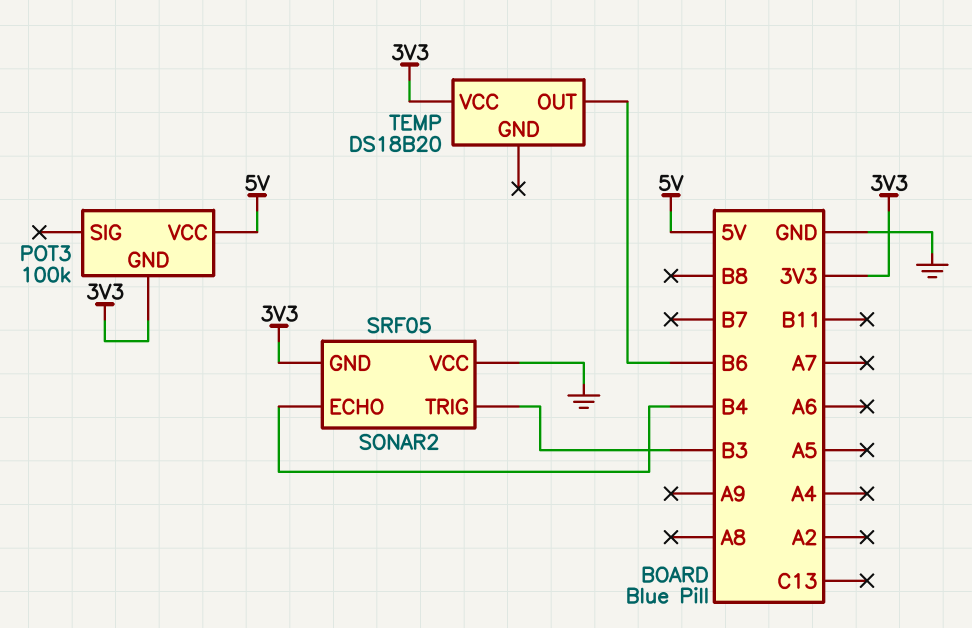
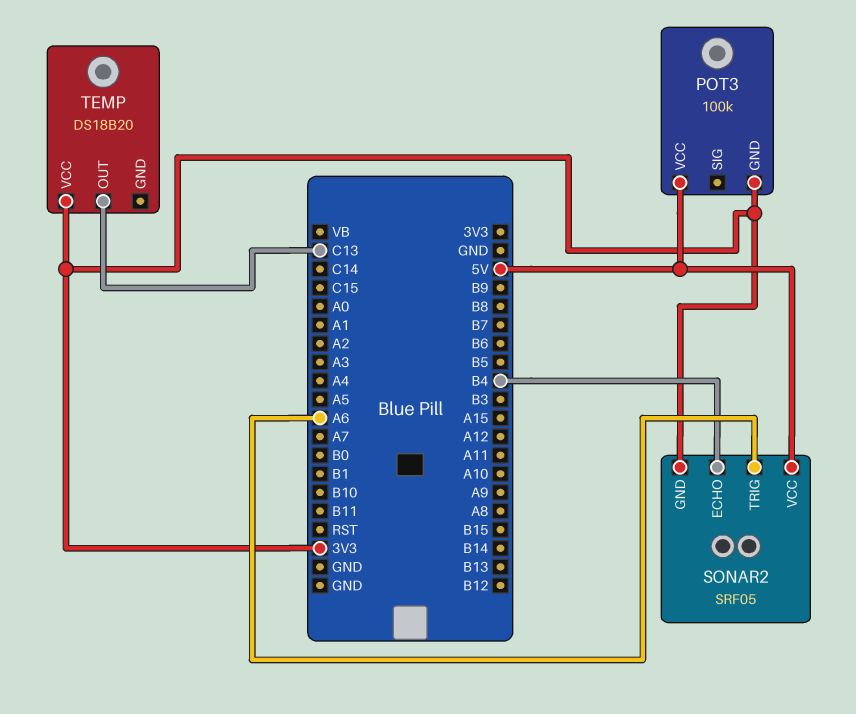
SONAR2 pin TRIG: B3 -> A6
SONAR2 pin VCC: GND -> 5V
TEMP pin OUT: B6 -> C13

